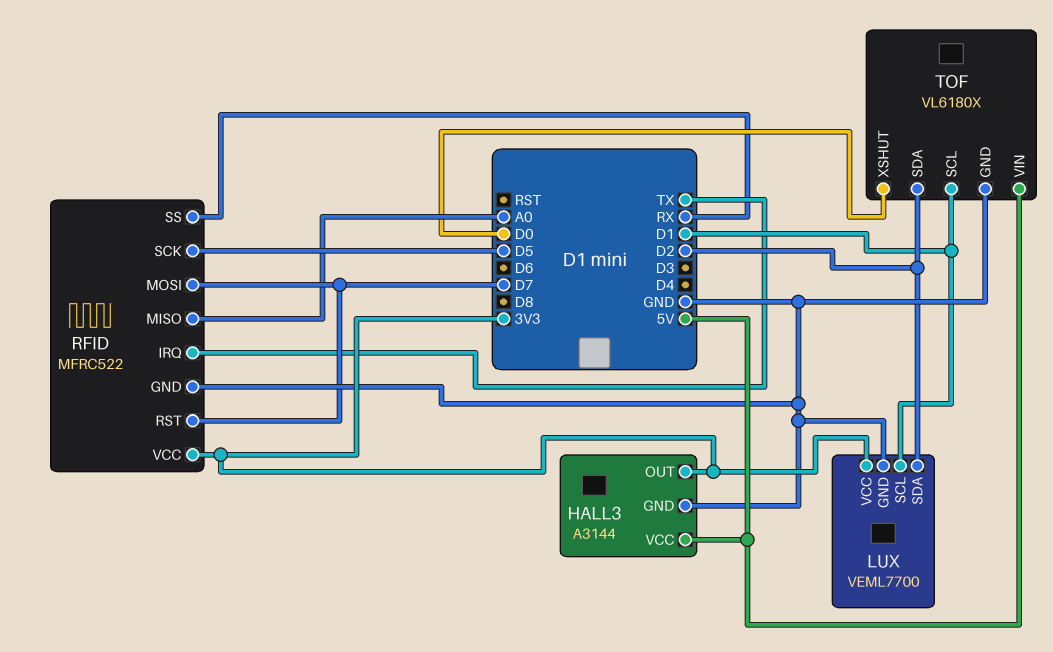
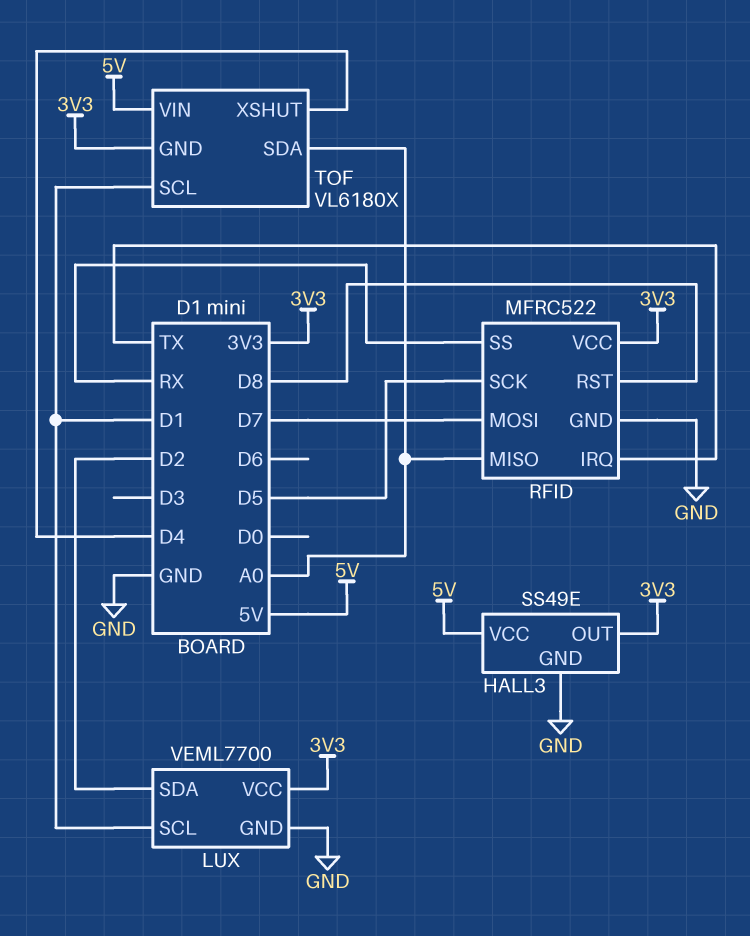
HALL3: A3144 -> SS49E
RFID pin RST: D7 -> D8
TOF pin GND: GND -> 3V3
TOF pin SDA: D2 -> A0
TOF pin XSHUT: D0 -> D4

